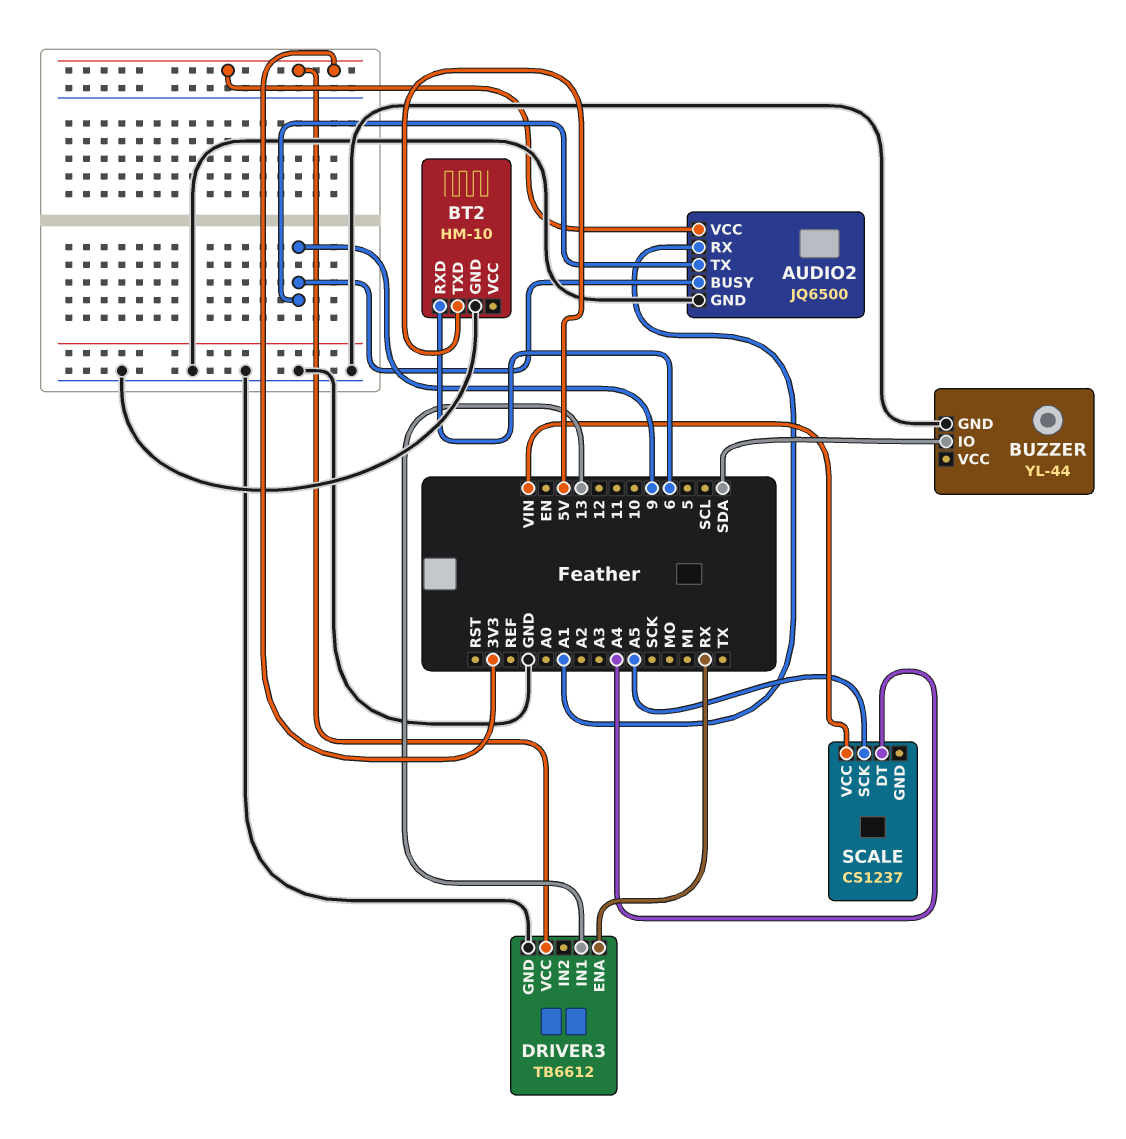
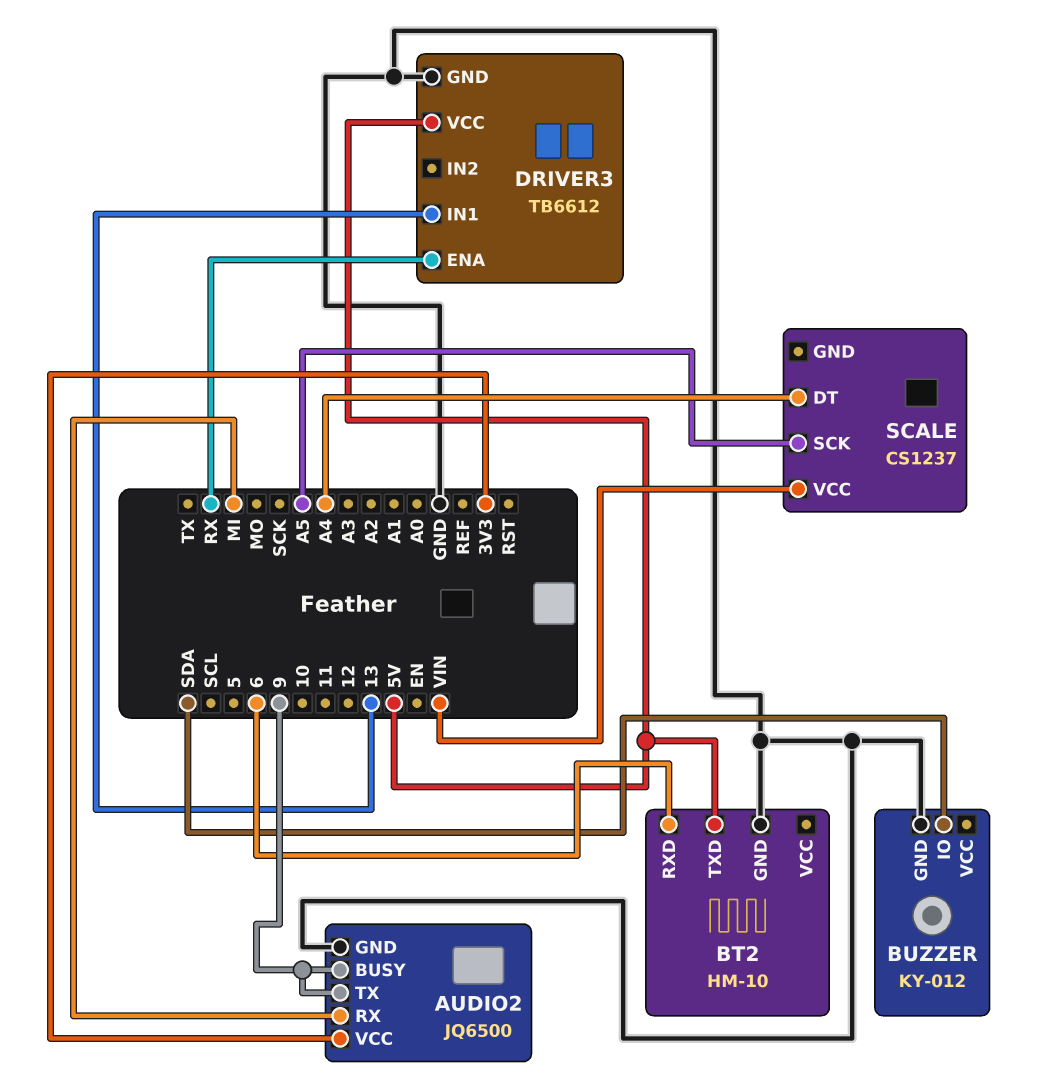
AUDIO2 pin RX: A1 -> MI
BUZZER: YL-44 -> KY-012
DRIVER3 pin VCC: 3V3 -> 5V

